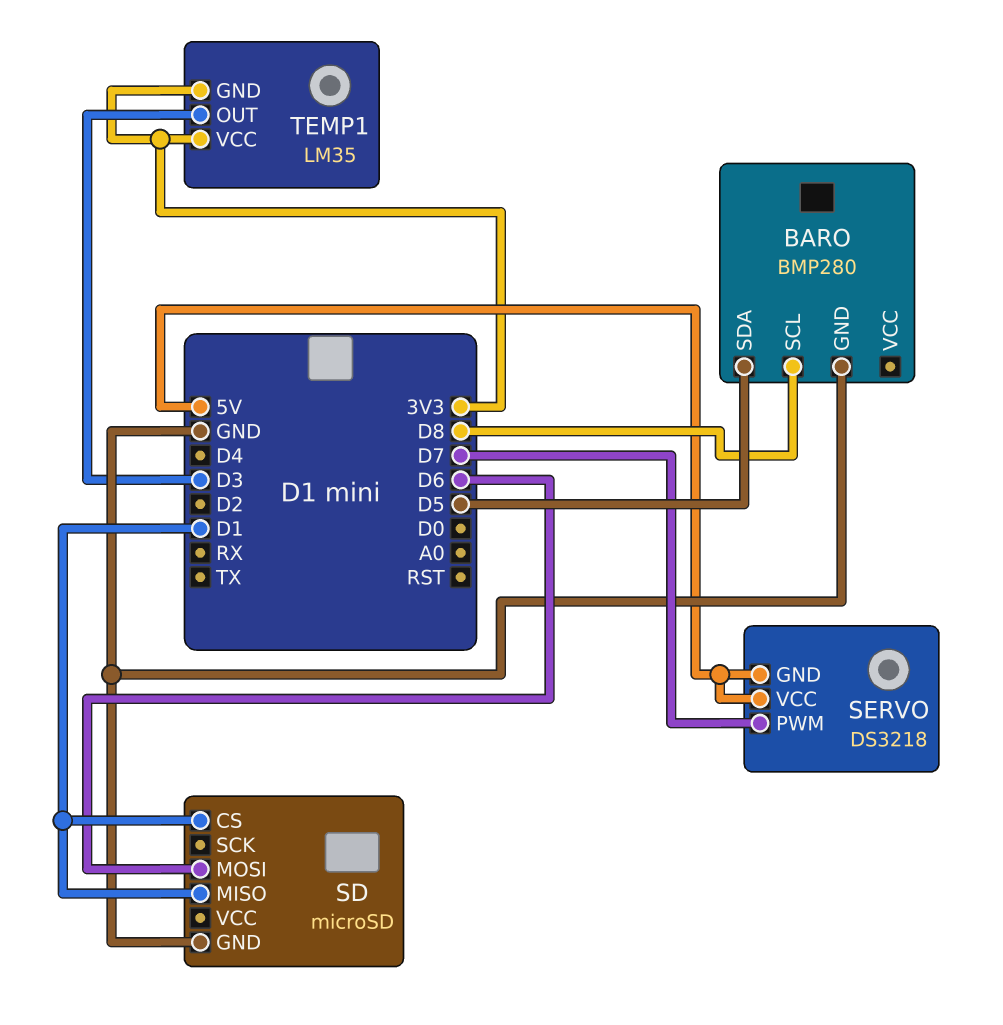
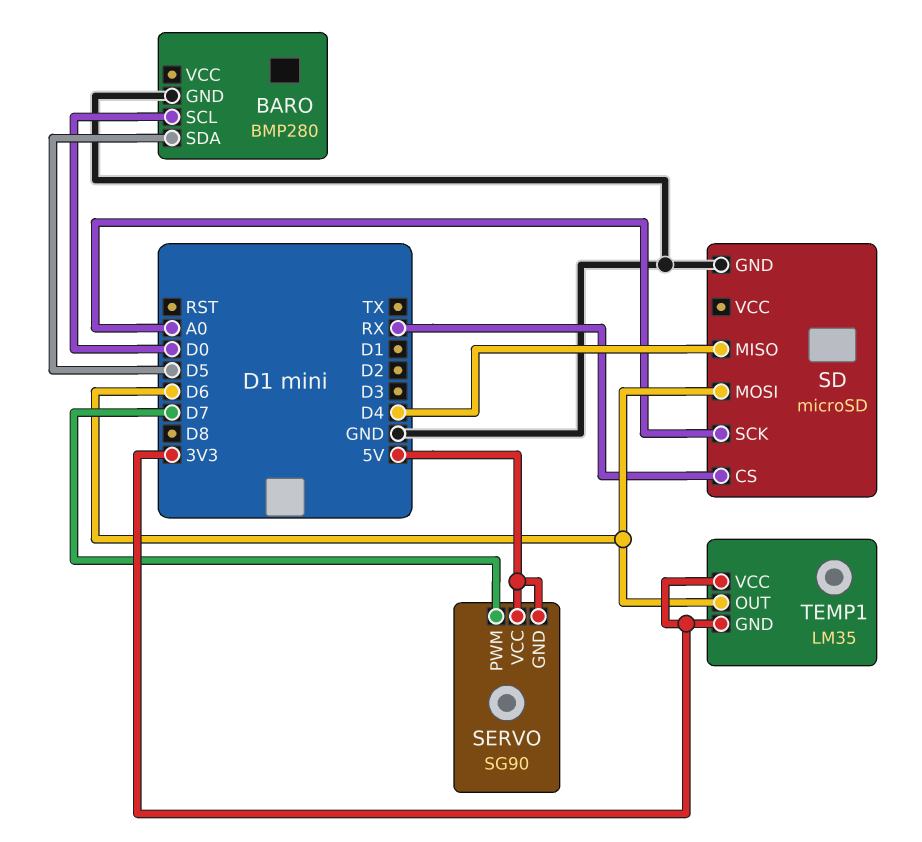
BARO pin SCL: D8 -> D0
SD pin CS: D1 -> RX
SD pin MISO: D1 -> D4
SD pin SCK: none -> A0
SERVO: DS3218 -> SG90
TEMP1 pin OUT: D3 -> D6

